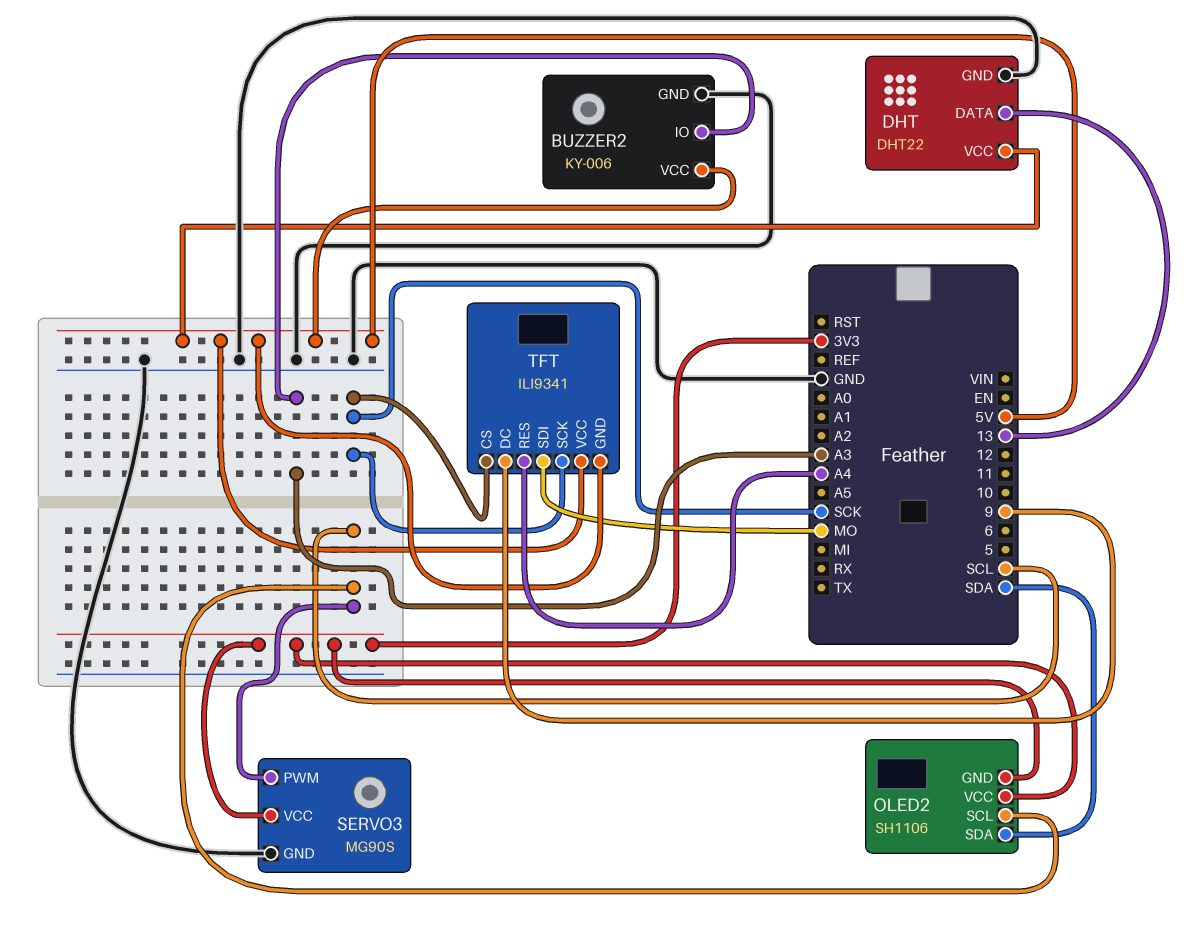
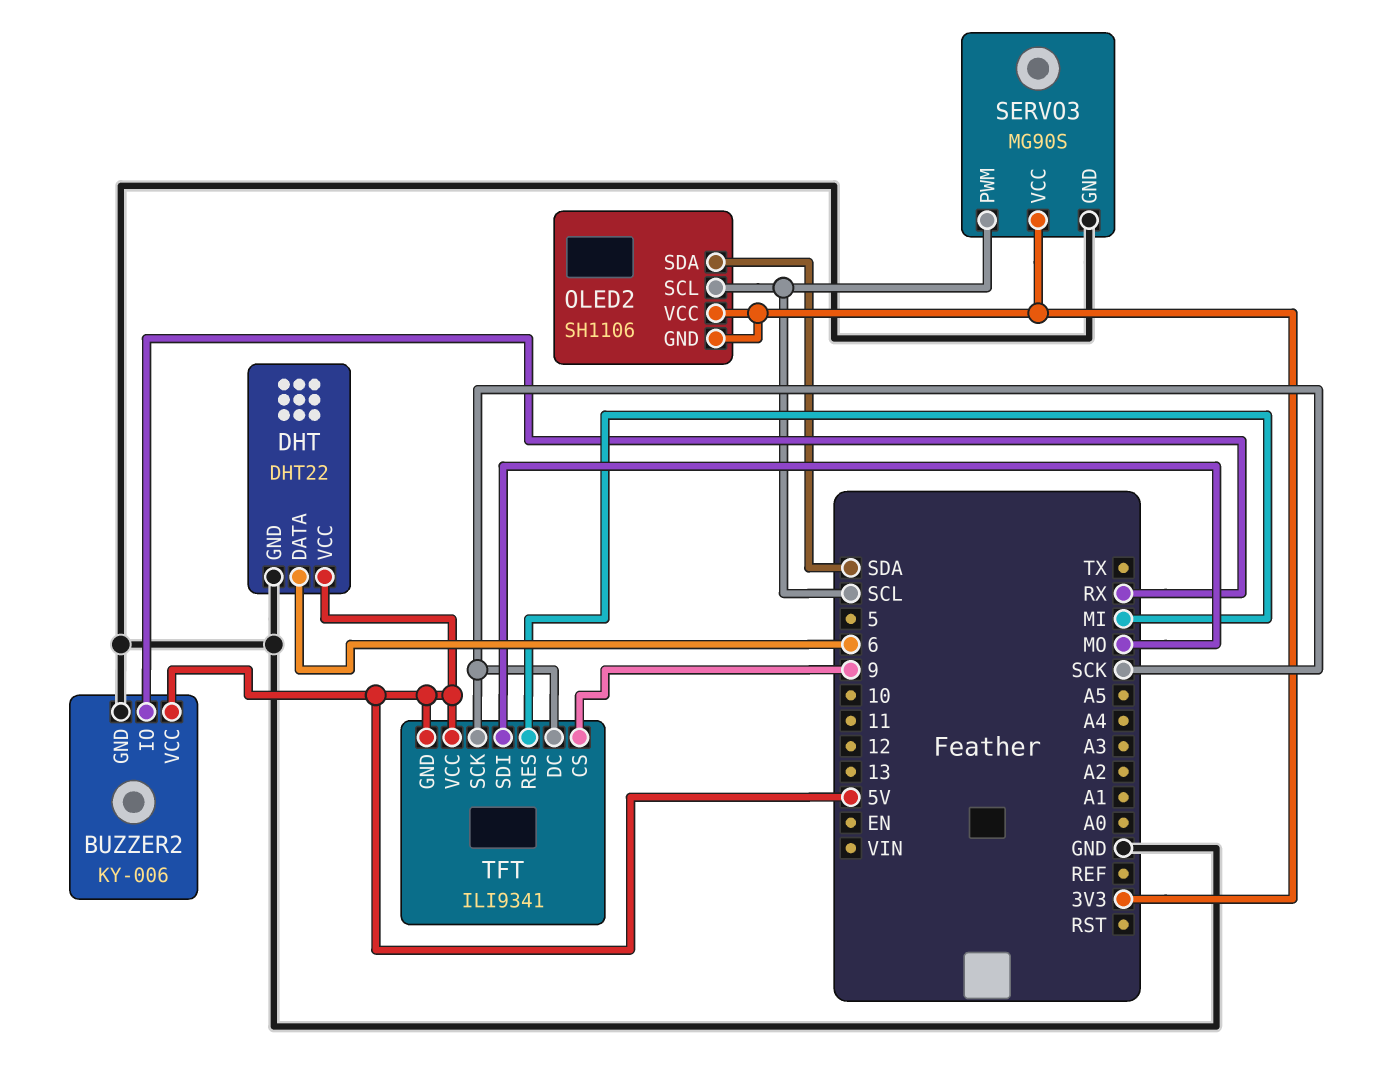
BUZZER2 pin IO: A3 -> RX
DHT pin DATA: 13 -> 6
TFT pin CS: SCK -> 9
TFT pin DC: 9 -> SCK
TFT pin RES: A4 -> MI

